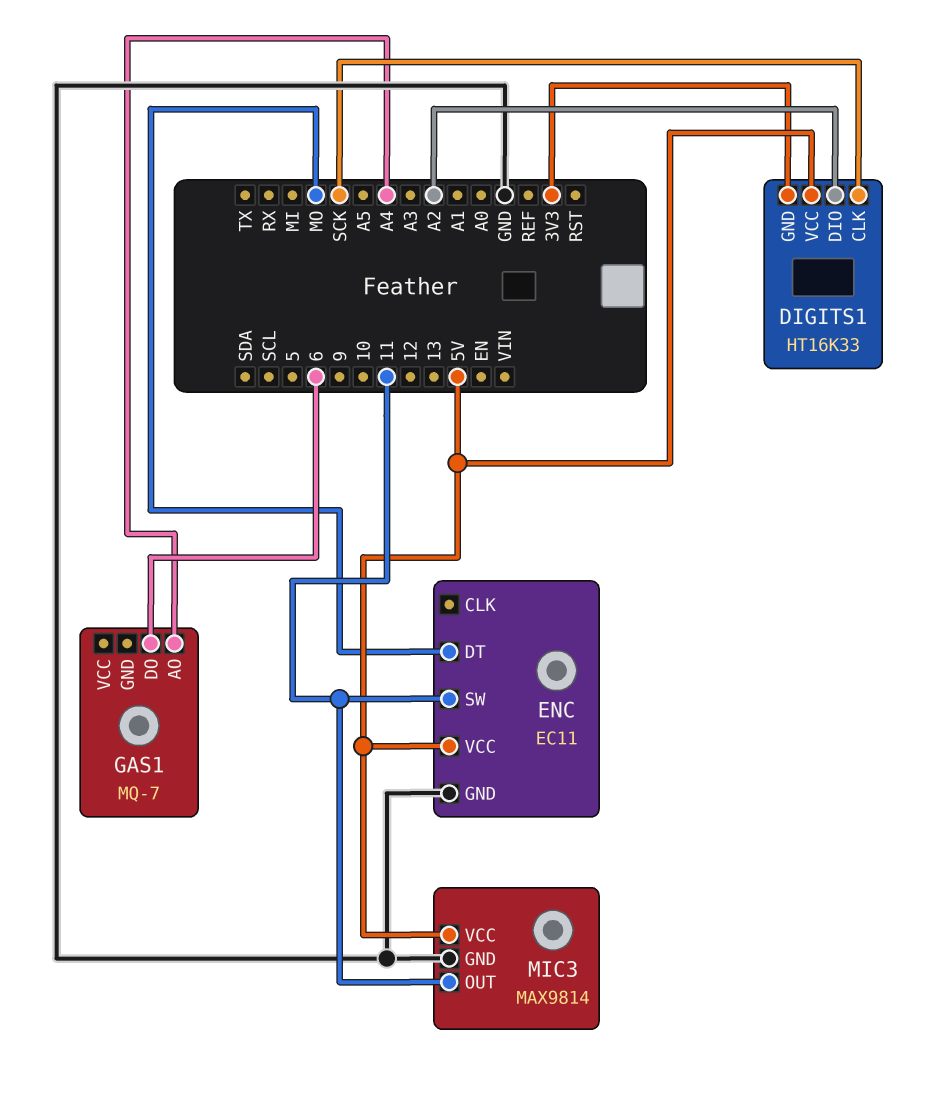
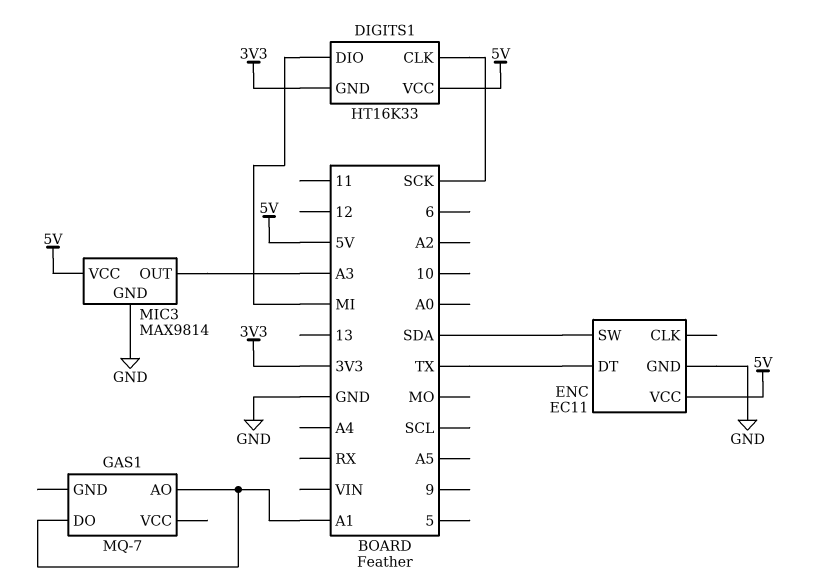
DIGITS1 pin DIO: A2 -> MI
ENC pin DT: MO -> TX
ENC pin SW: 11 -> SDA
GAS1 pin AO: A4 -> A1
GAS1 pin DO: 6 -> A1
MIC3 pin OUT: 11 -> A3

